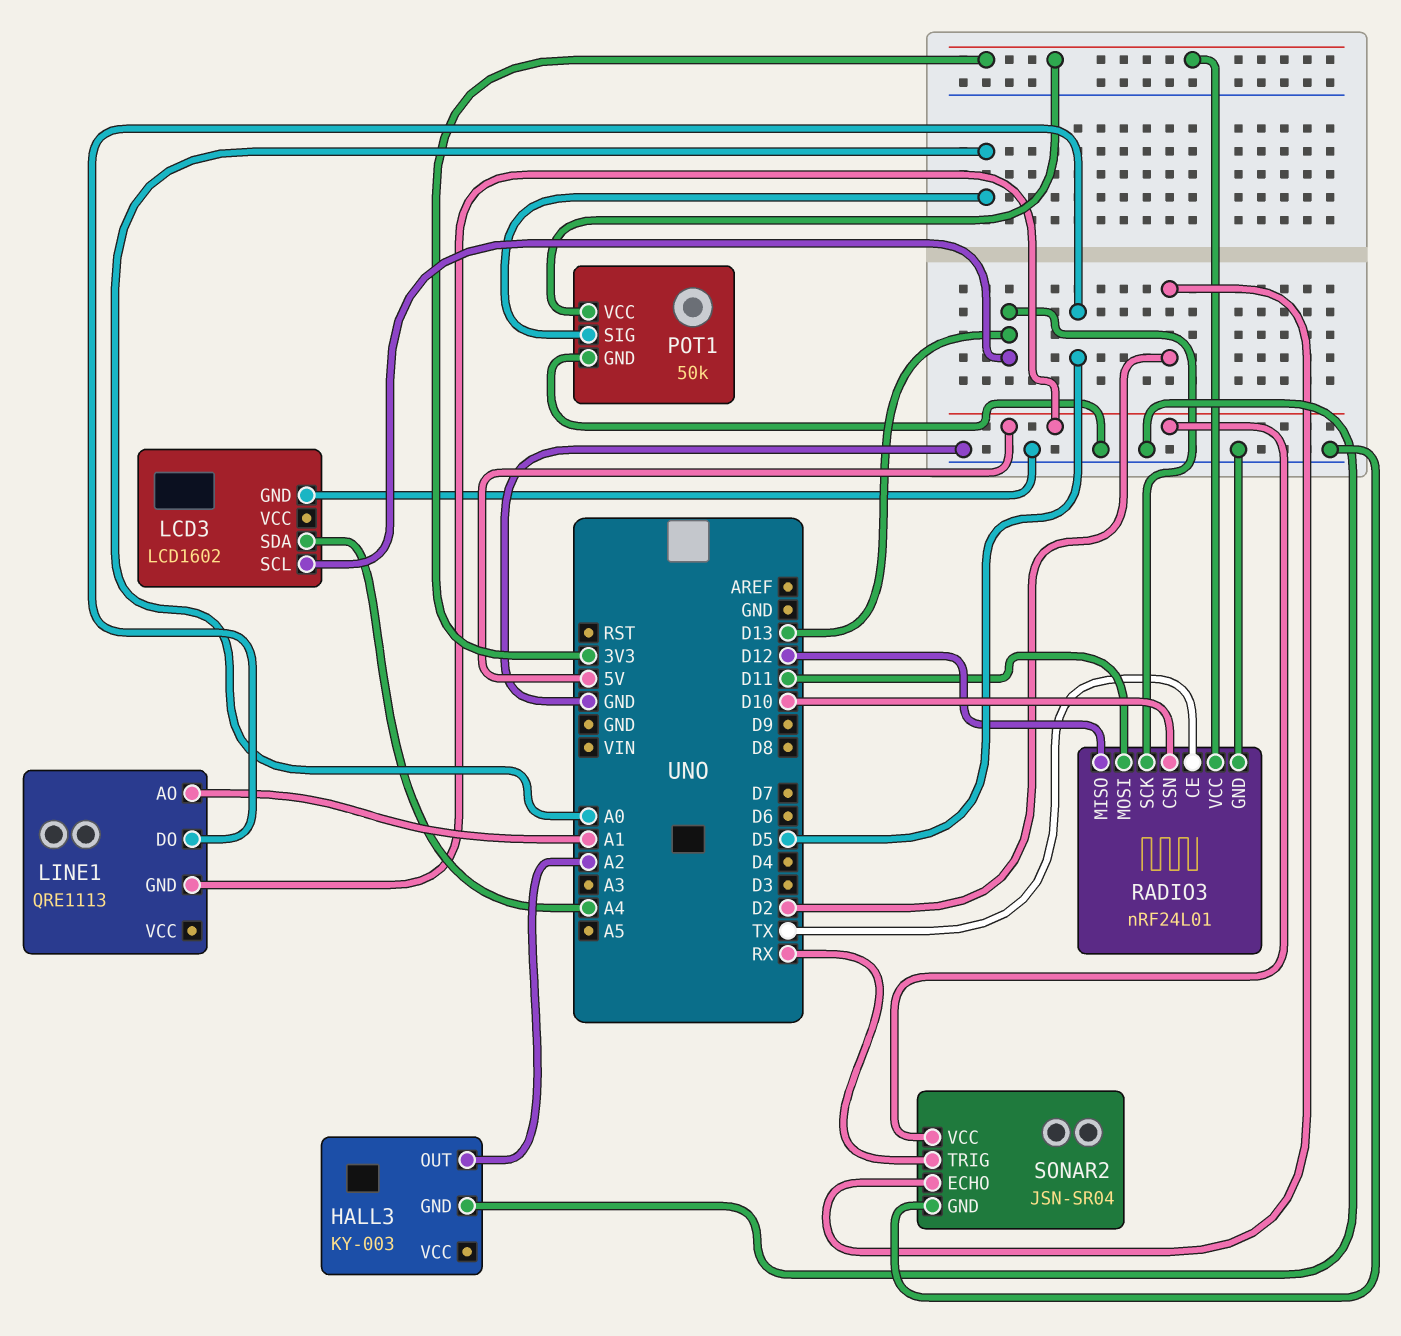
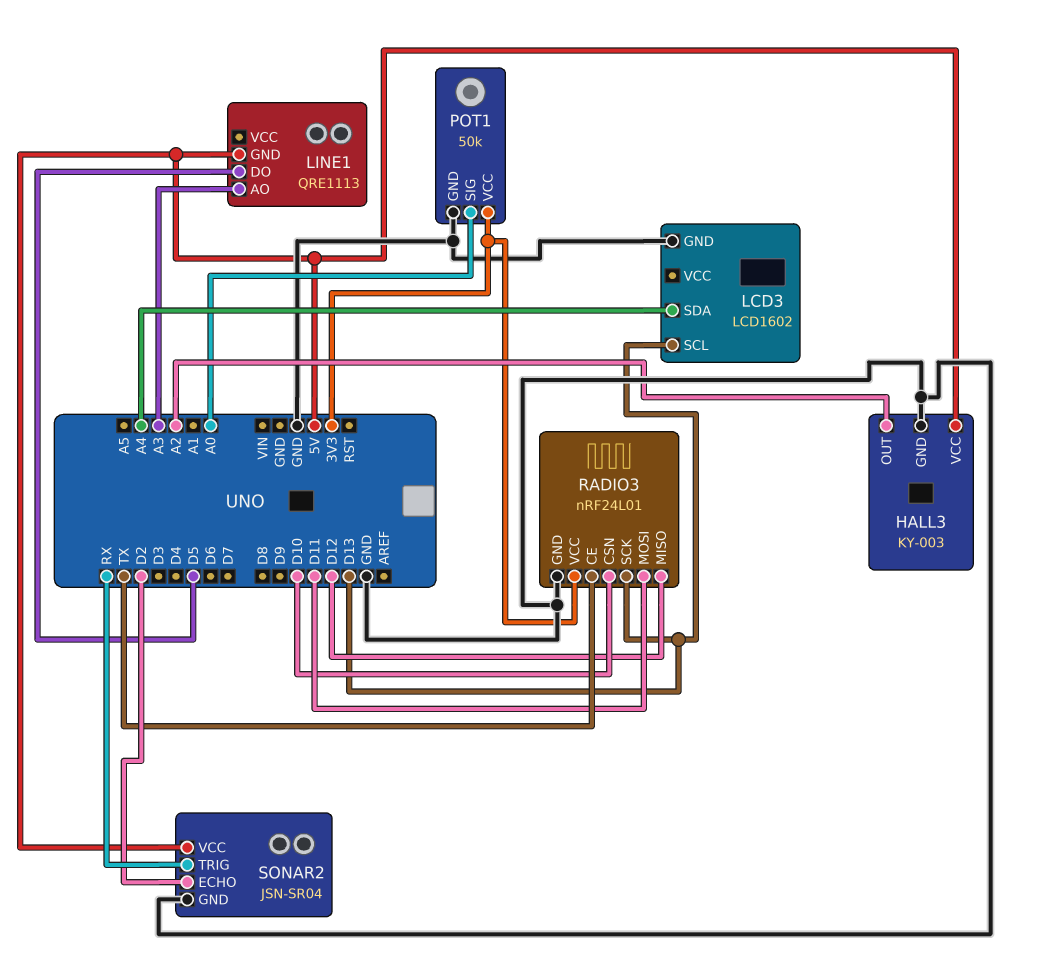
HALL3 pin VCC: none -> 5V
LINE1 pin AO: A1 -> A3

